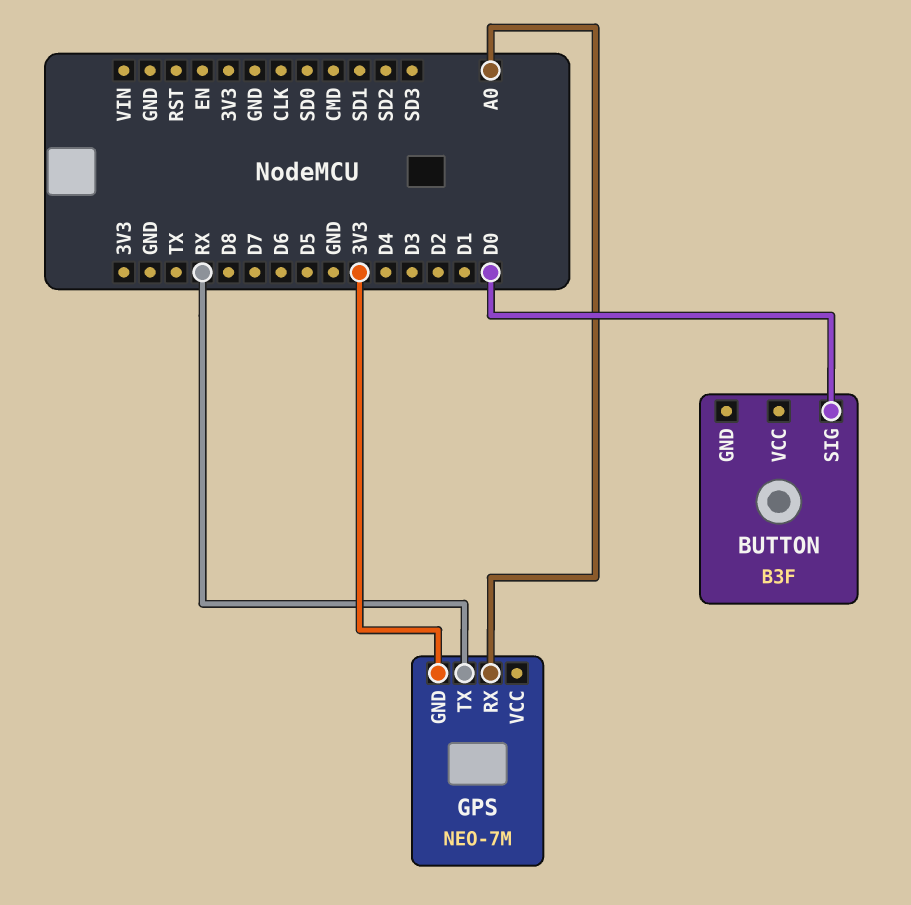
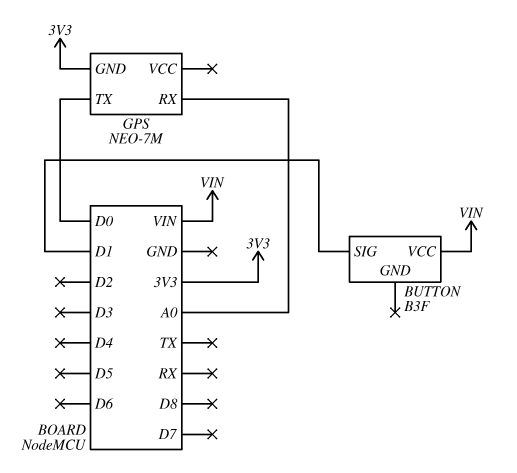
BUTTON pin SIG: D0 -> D1
BUTTON pin VCC: none -> VIN
GPS pin TX: RX -> D0

